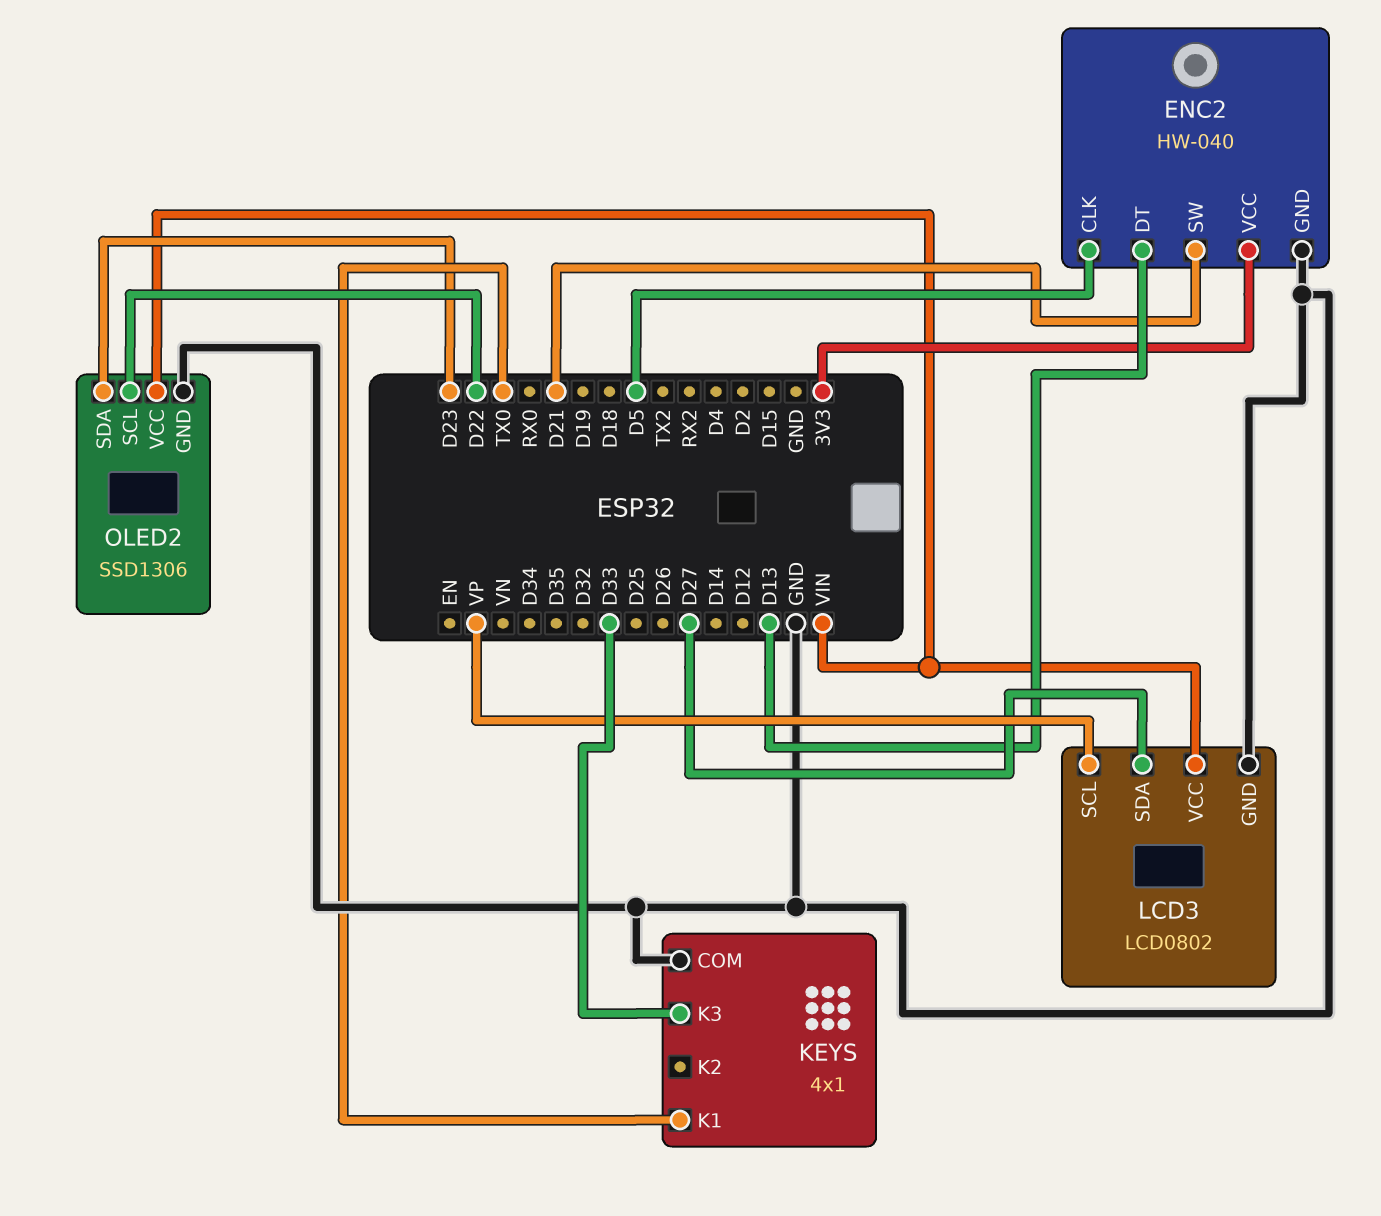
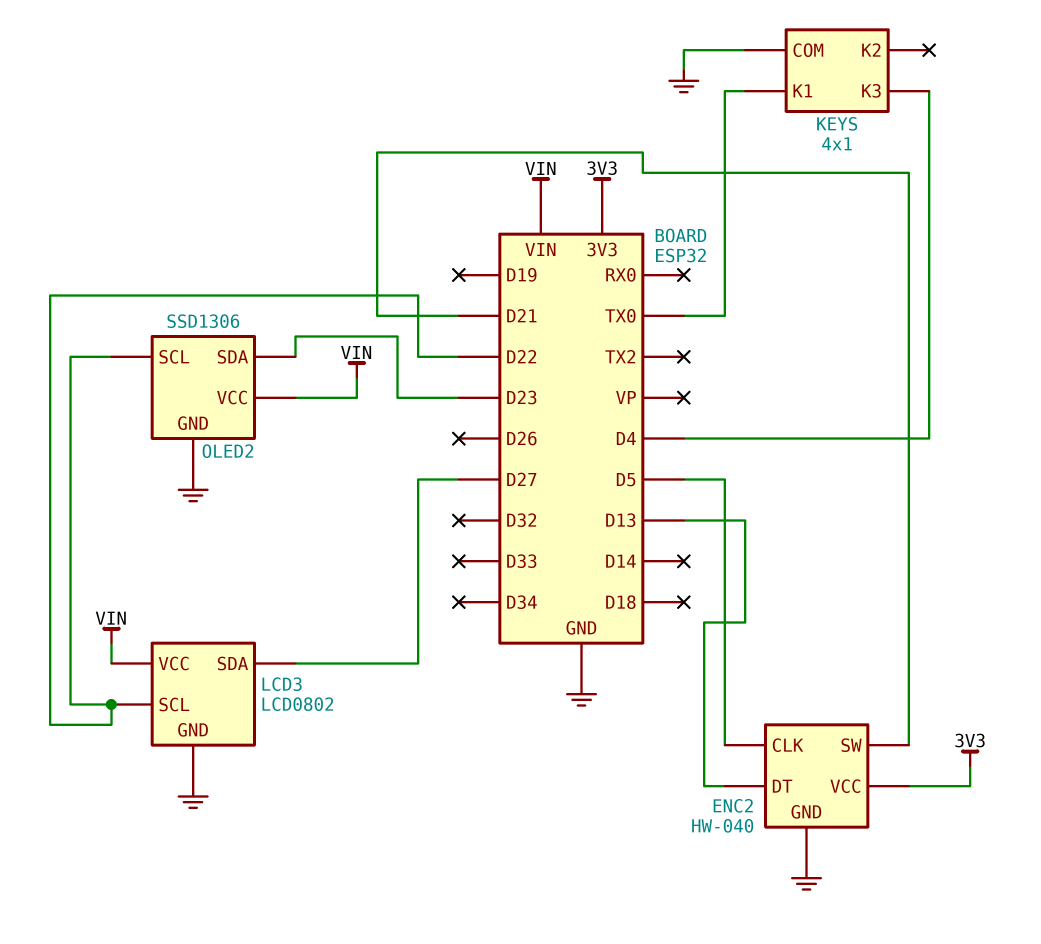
KEYS pin K3: D33 -> D4
LCD3 pin SCL: VP -> D22

